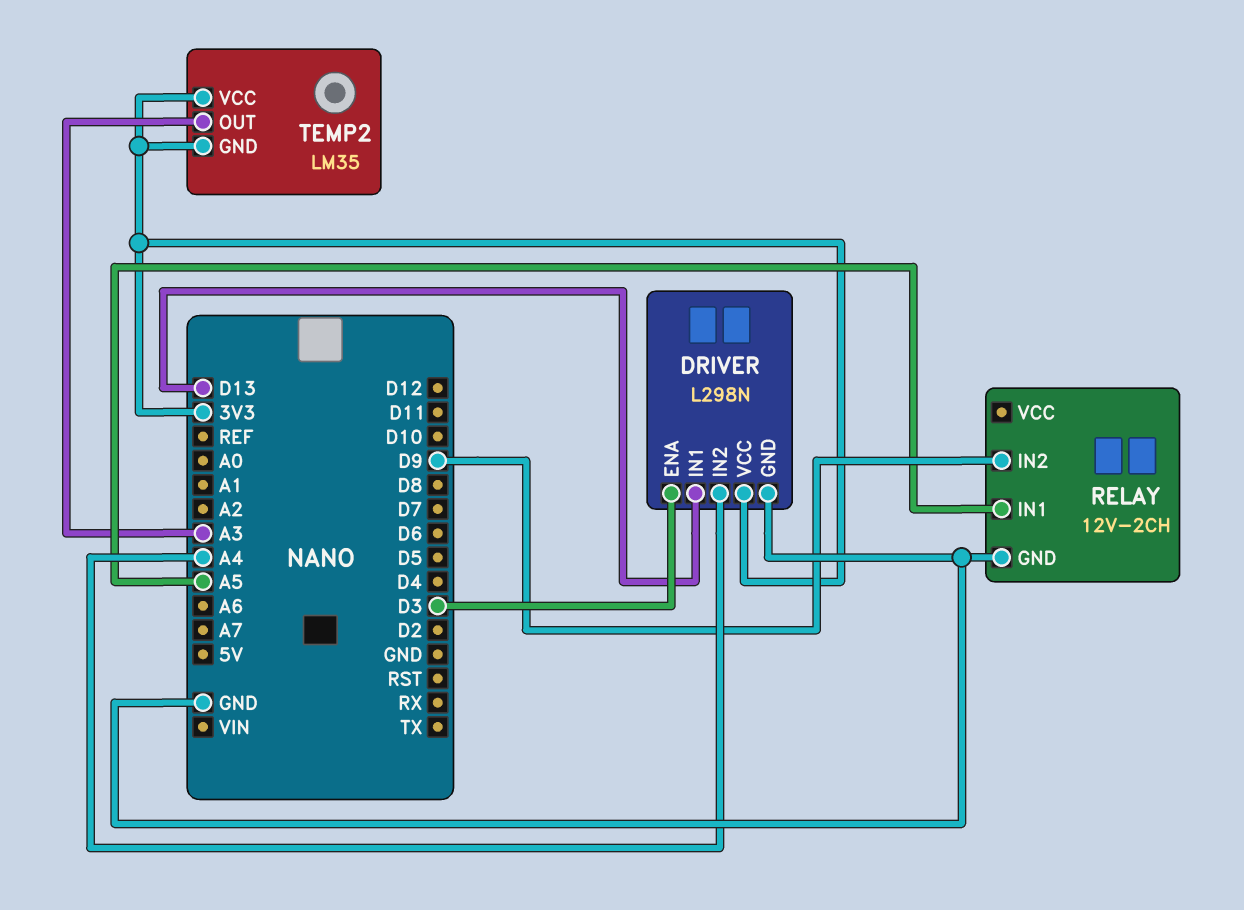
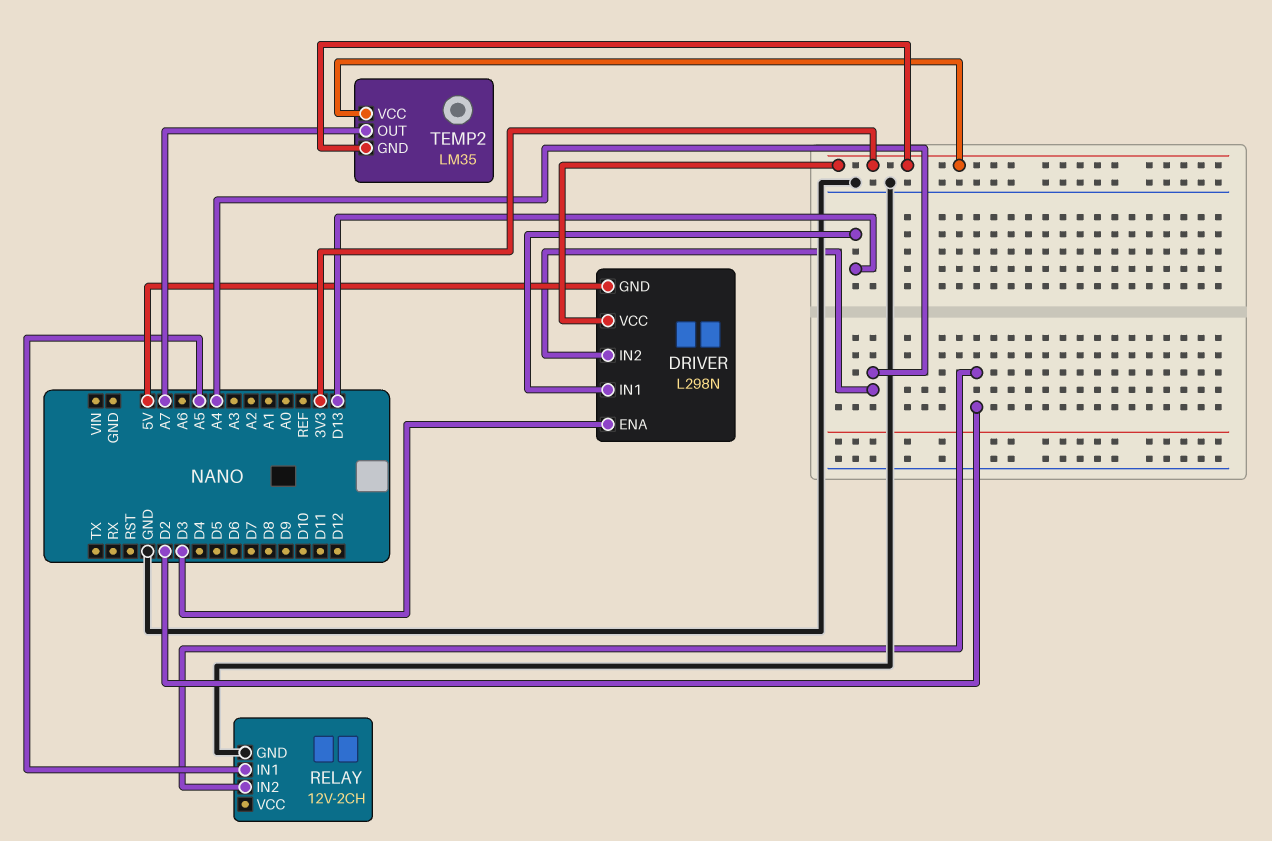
DRIVER pin GND: GND -> 5V
RELAY pin IN2: D9 -> D2
TEMP2 pin OUT: A3 -> A7

